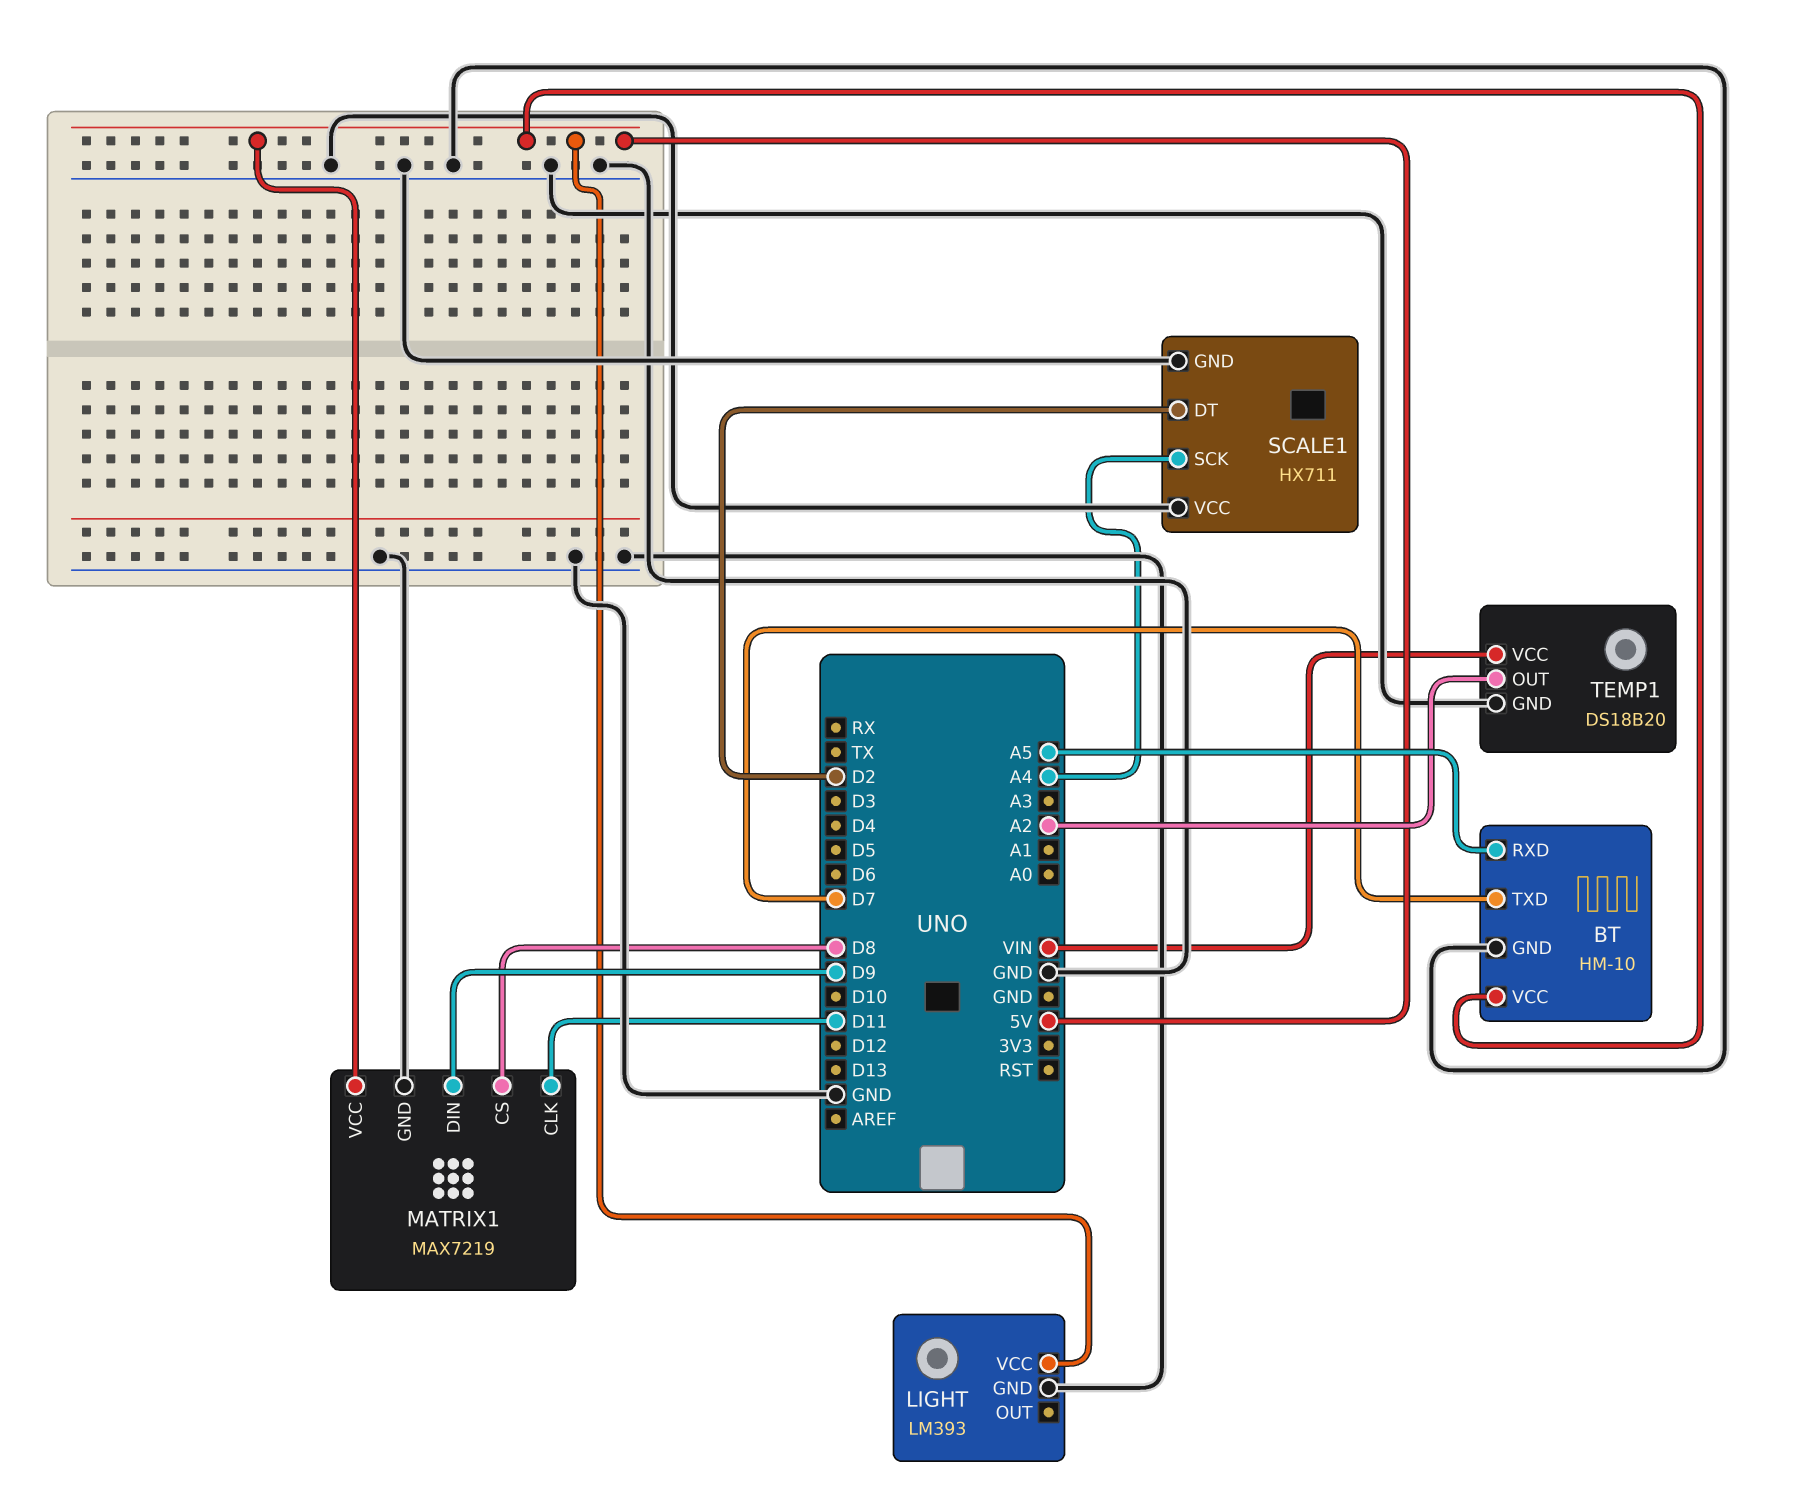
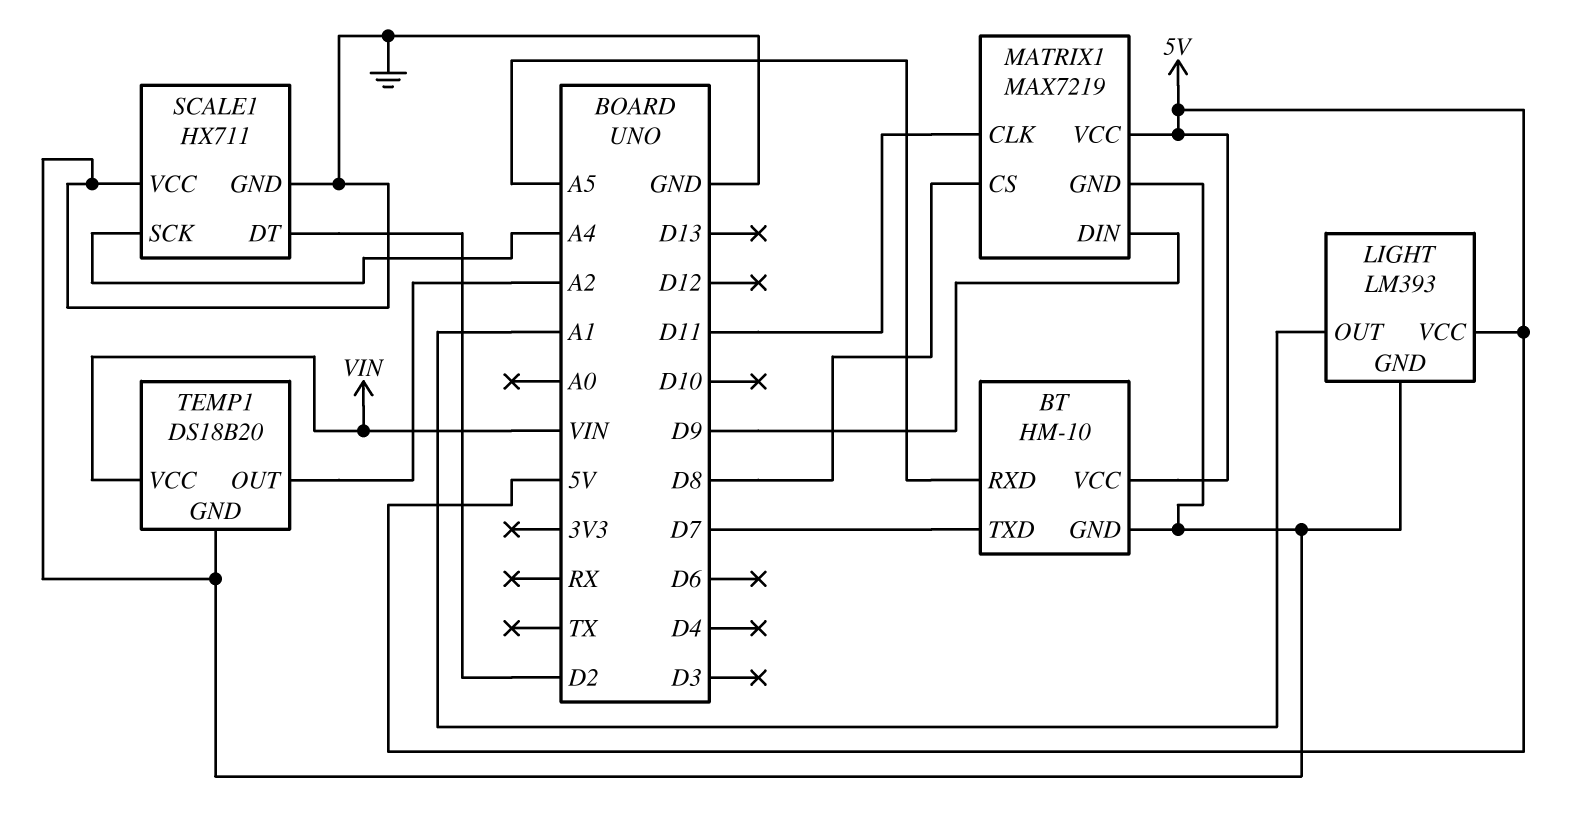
LIGHT pin OUT: none -> A1

